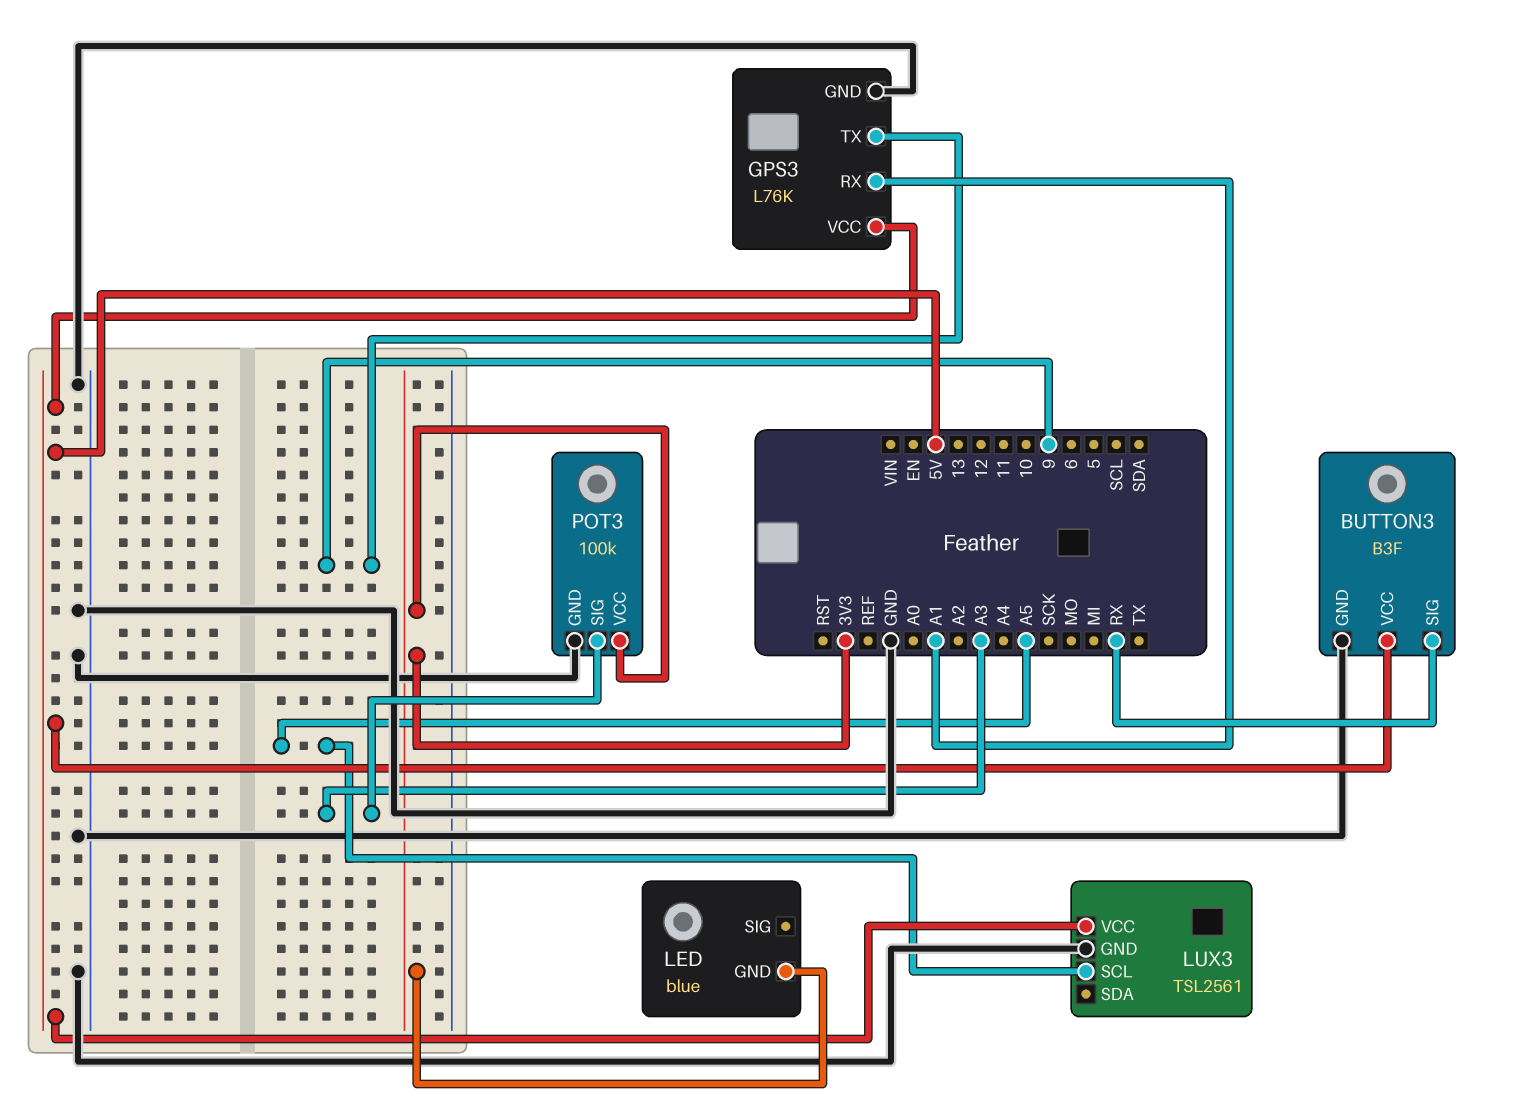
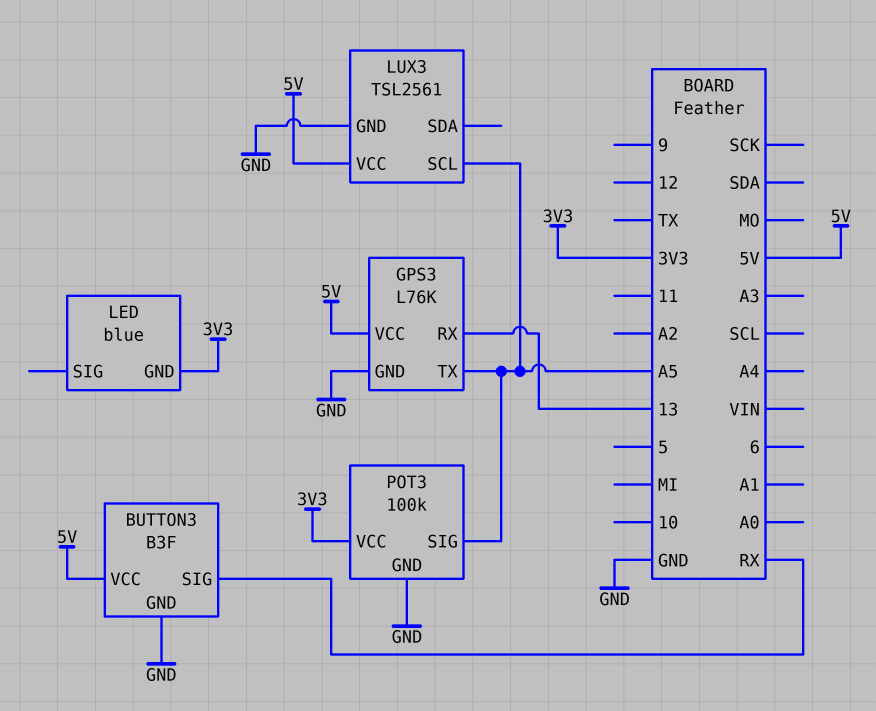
GPS3 pin RX: A1 -> 13
GPS3 pin TX: 9 -> A5
POT3 pin SIG: A3 -> A5

